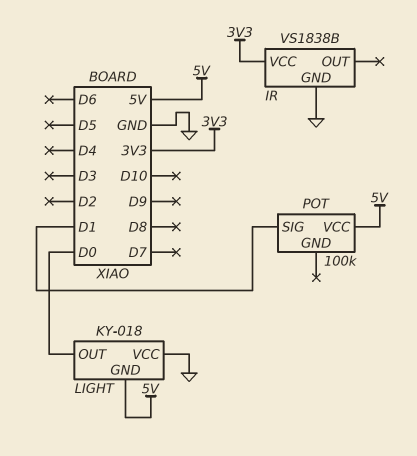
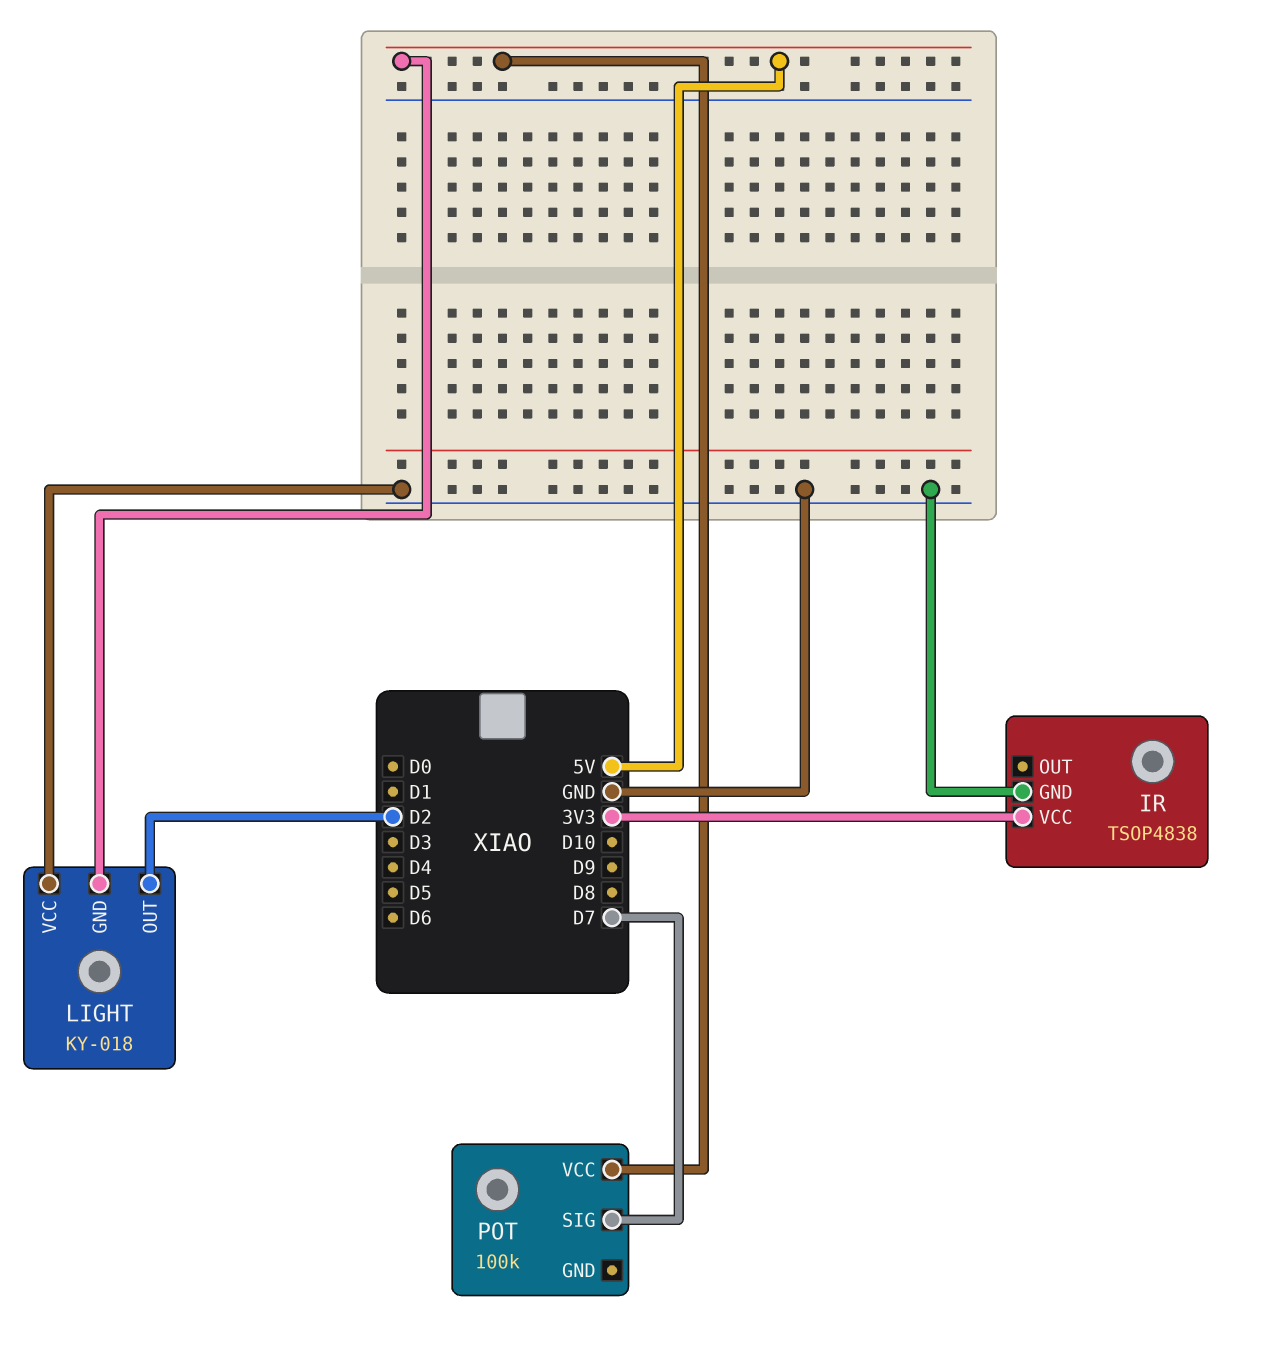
IR: VS1838B -> TSOP4838
LIGHT pin OUT: D0 -> D2
POT pin SIG: D1 -> D7

